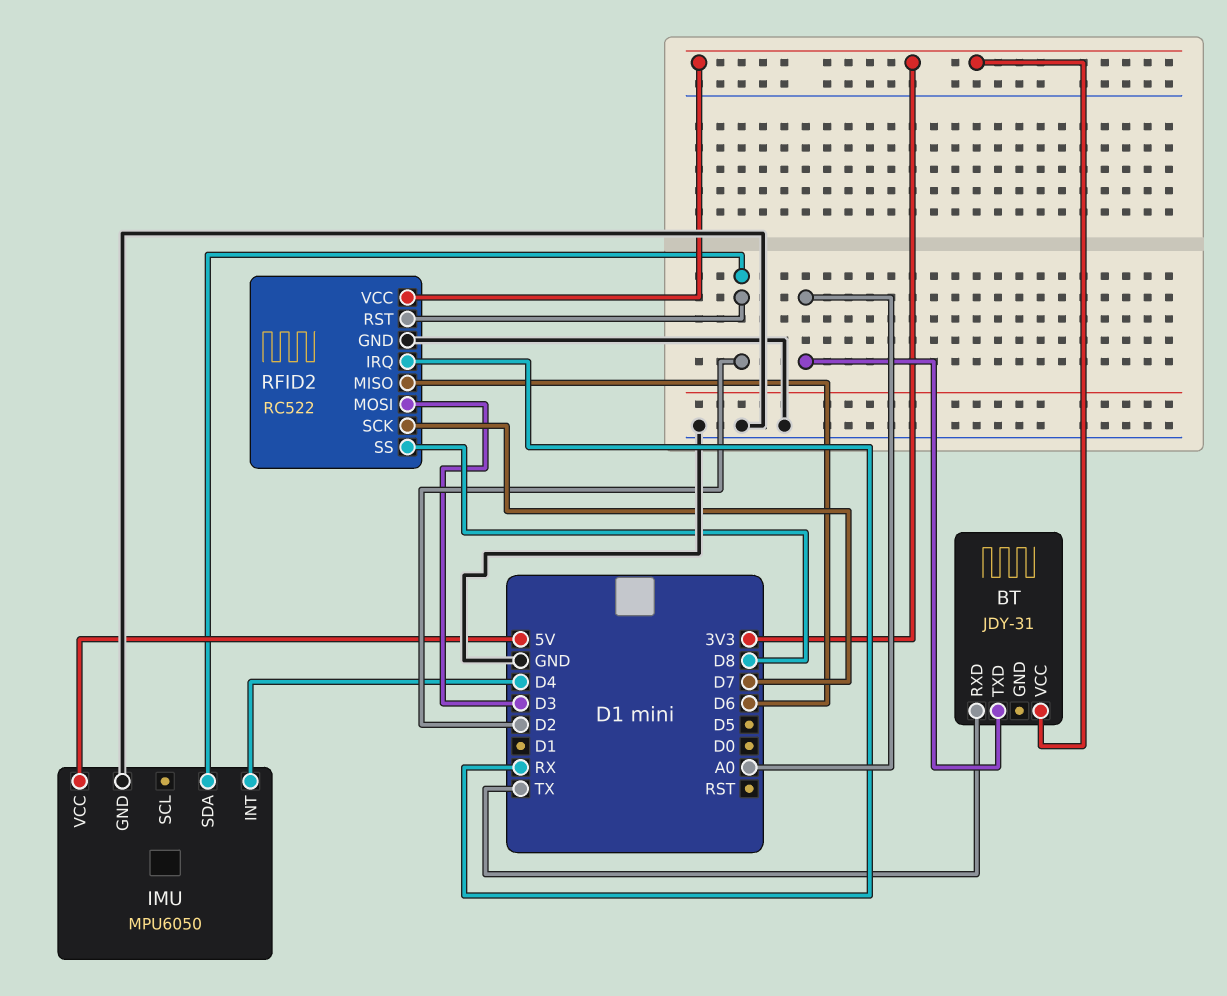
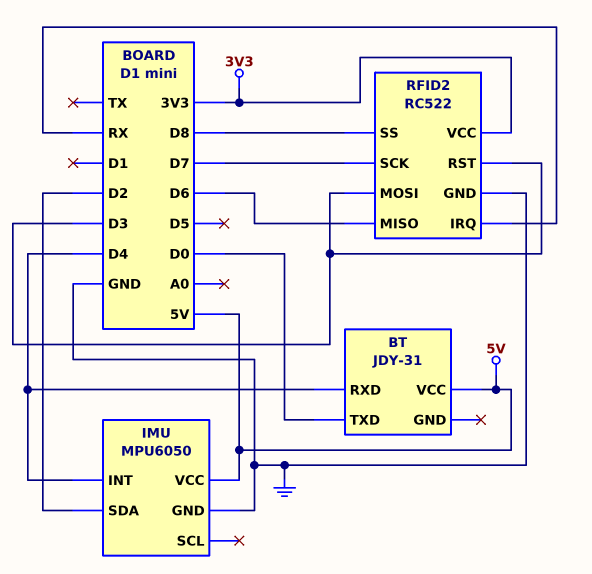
BT pin RXD: TX -> D4
BT pin TXD: A0 -> D0
BT pin VCC: 3V3 -> 5V
RFID2 pin RST: D2 -> D3

